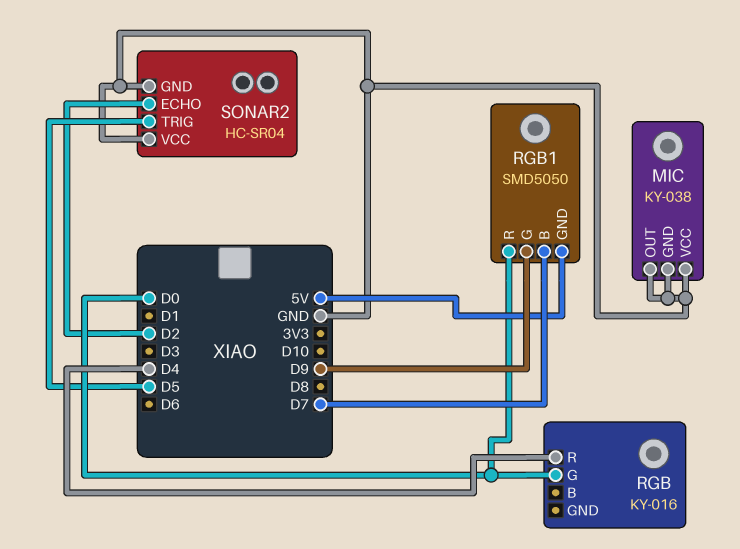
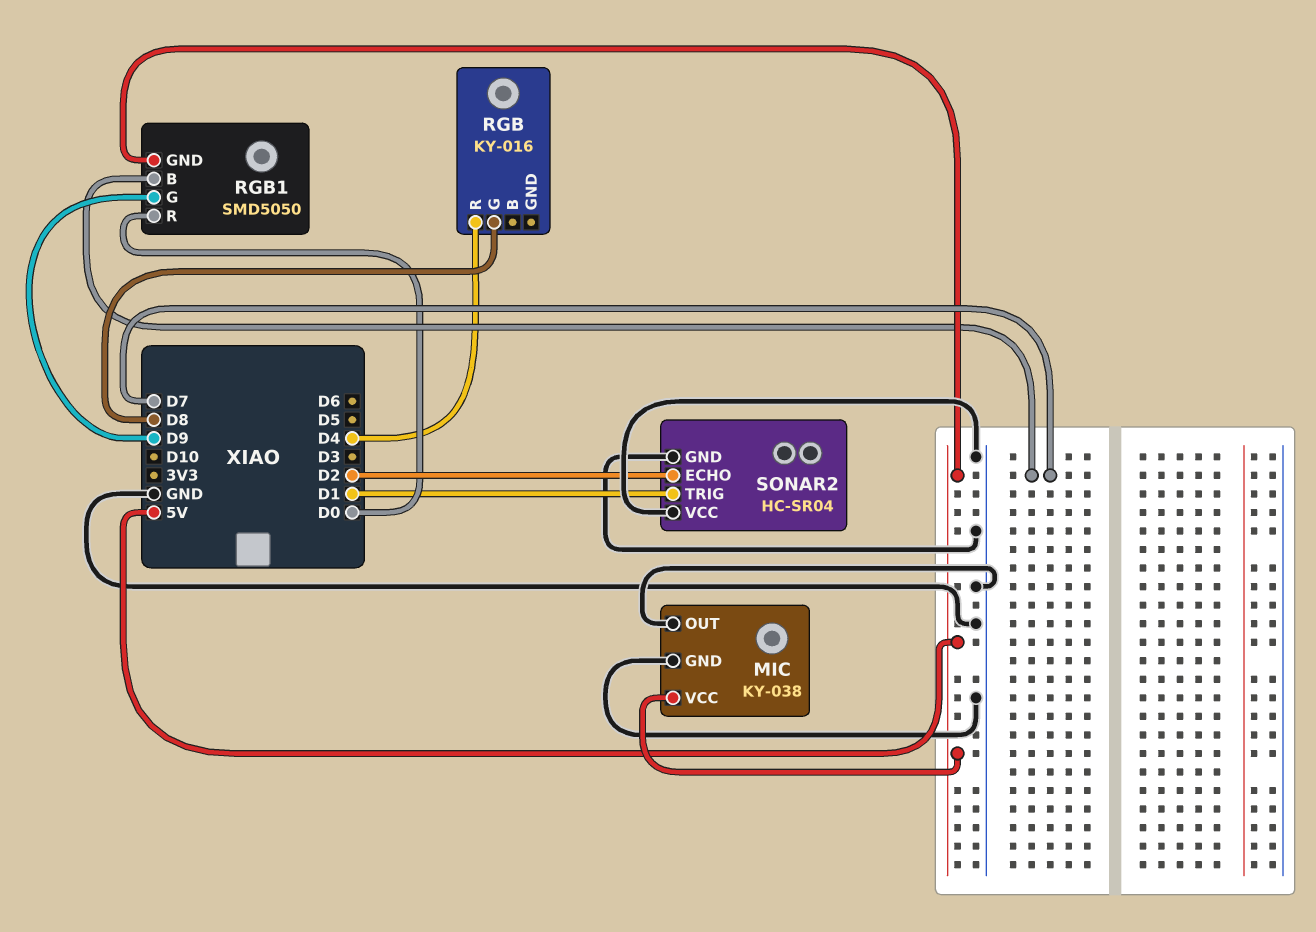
MIC pin VCC: GND -> 5V
RGB pin G: D0 -> D8
SONAR2 pin TRIG: D5 -> D1

